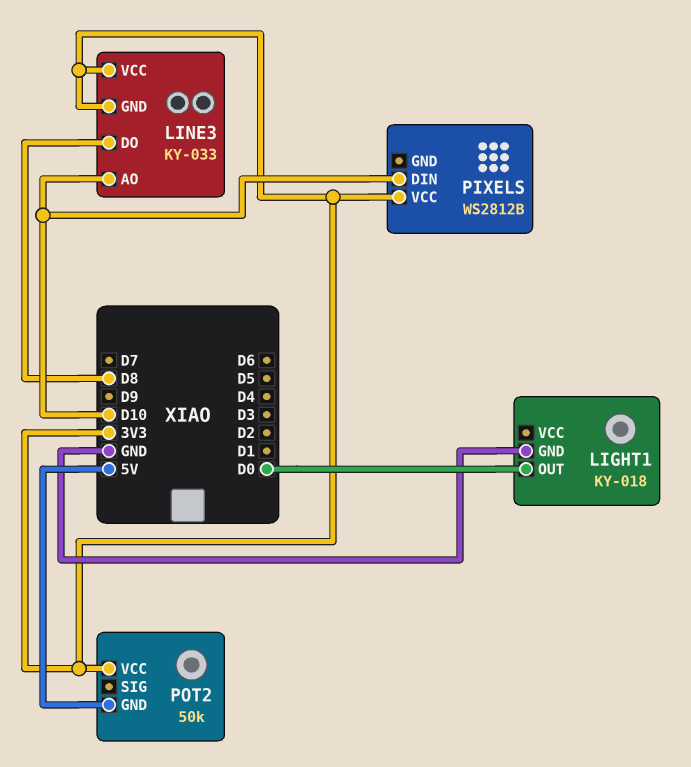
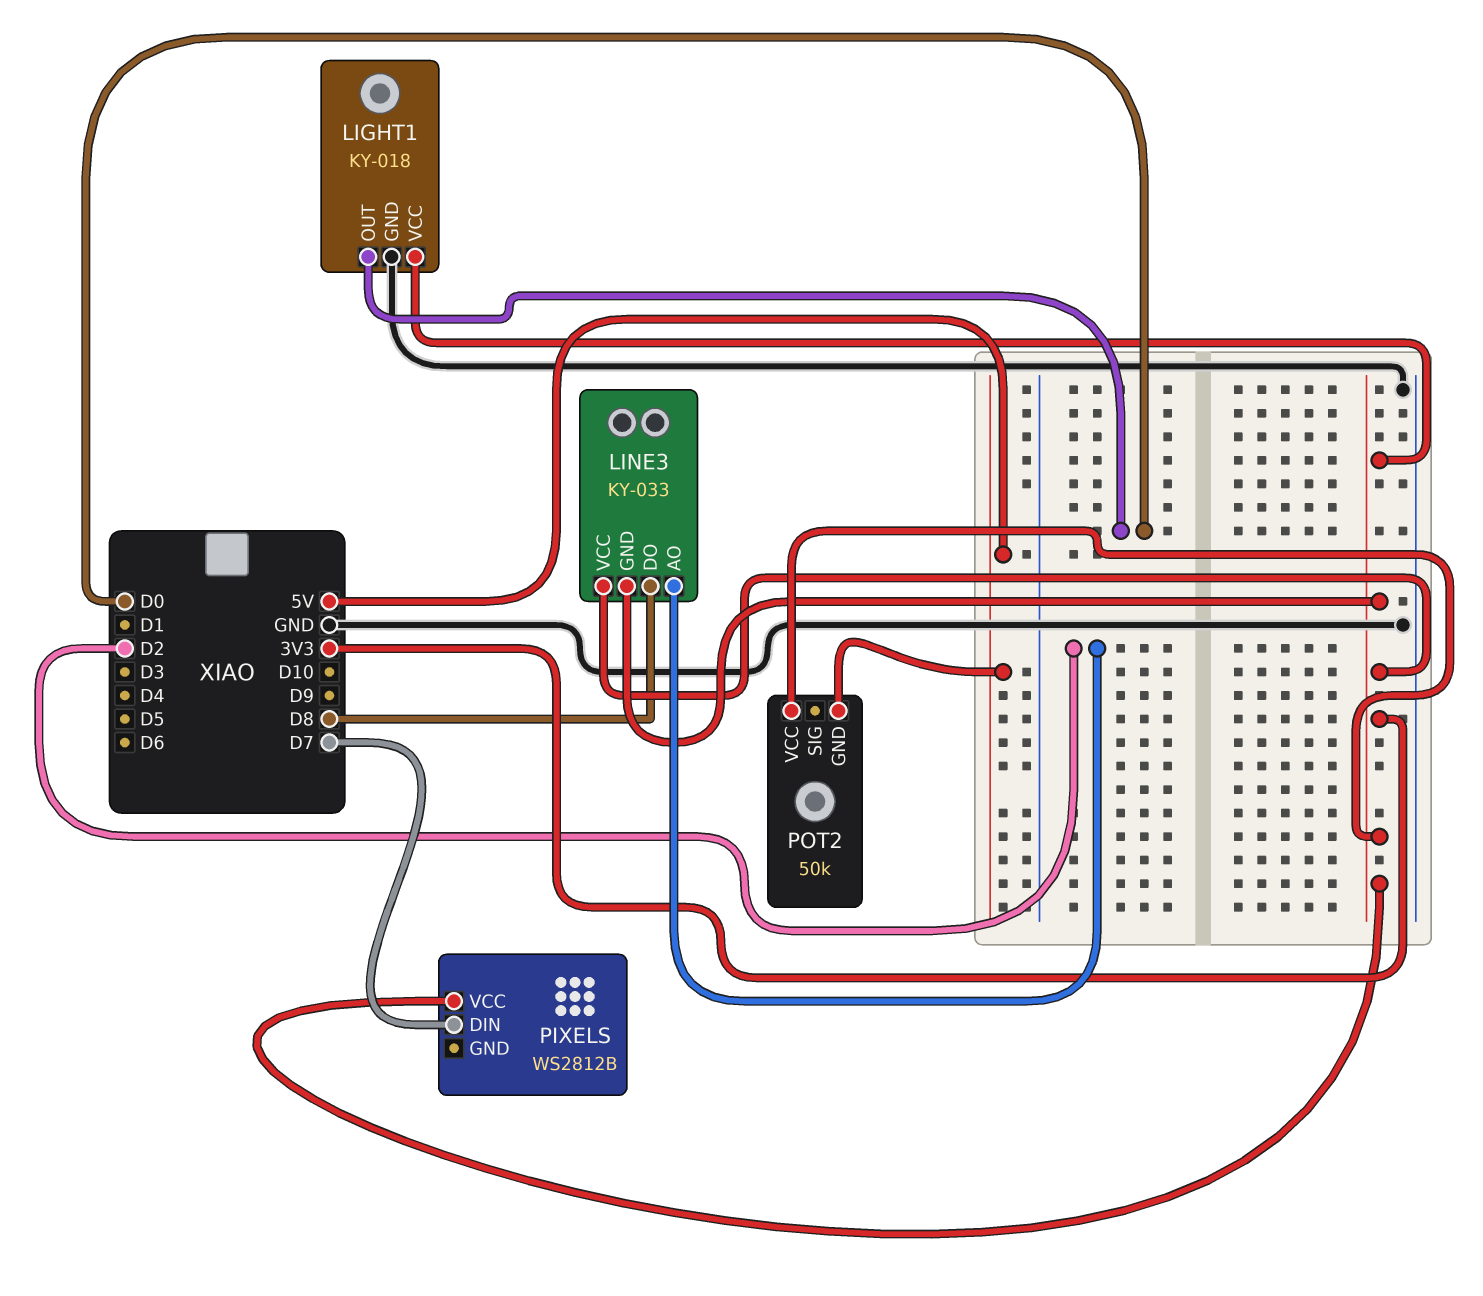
LIGHT1 pin VCC: none -> 3V3
LINE3 pin AO: D10 -> D2
PIXELS pin DIN: D10 -> D7

